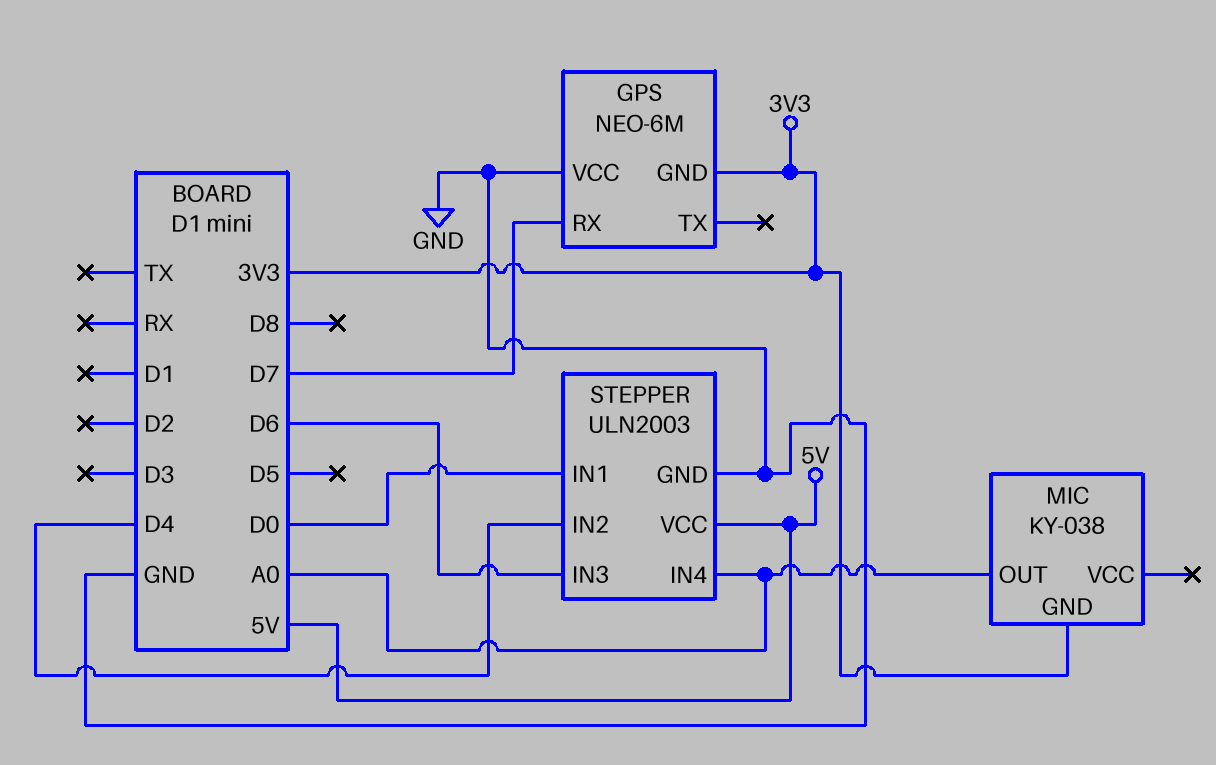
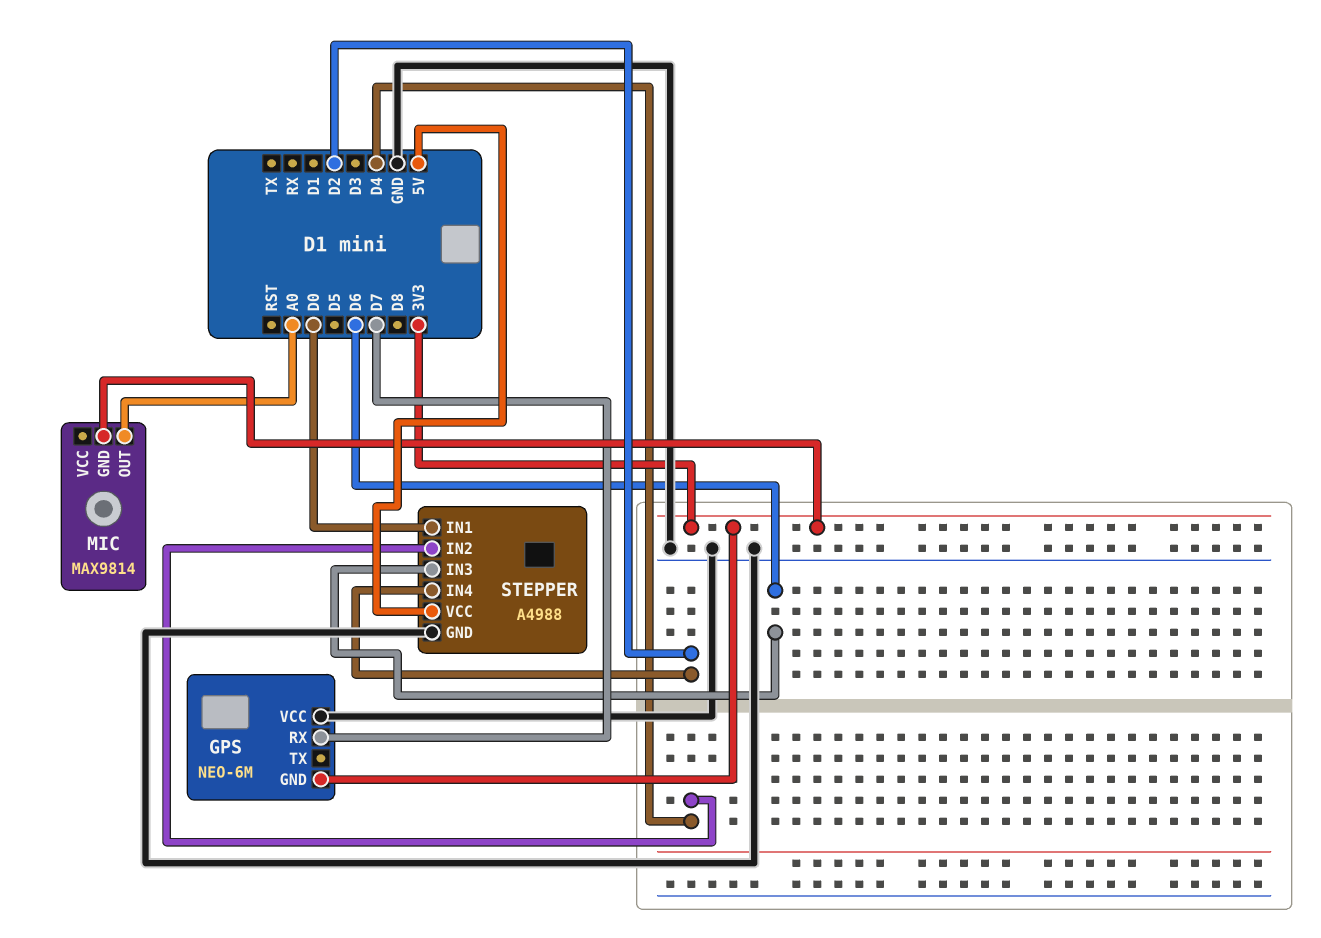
MIC: KY-038 -> MAX9814
STEPPER: ULN2003 -> A4988
STEPPER pin IN4: A0 -> D2

